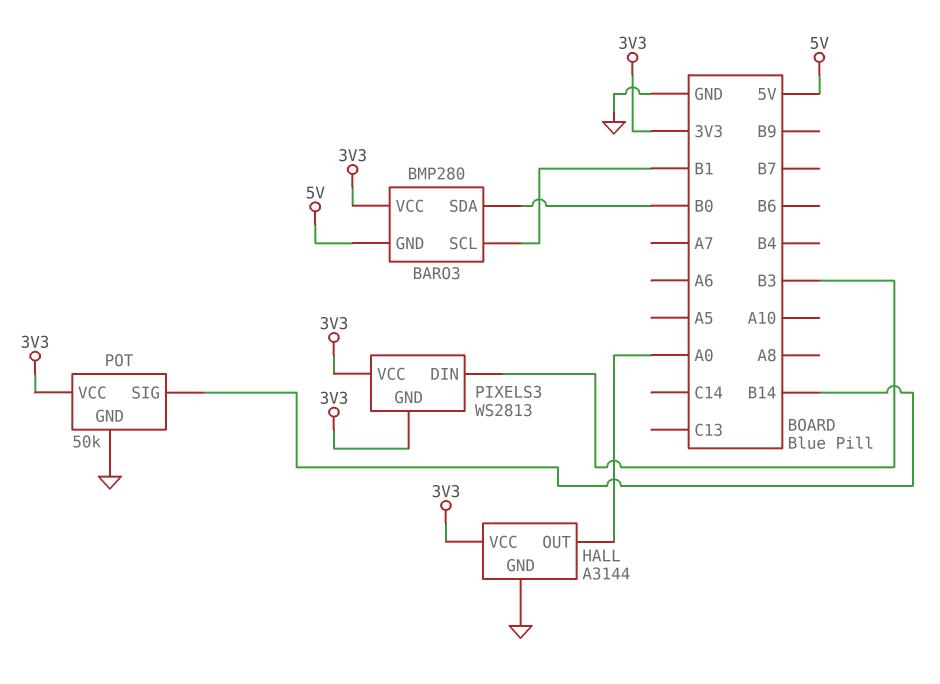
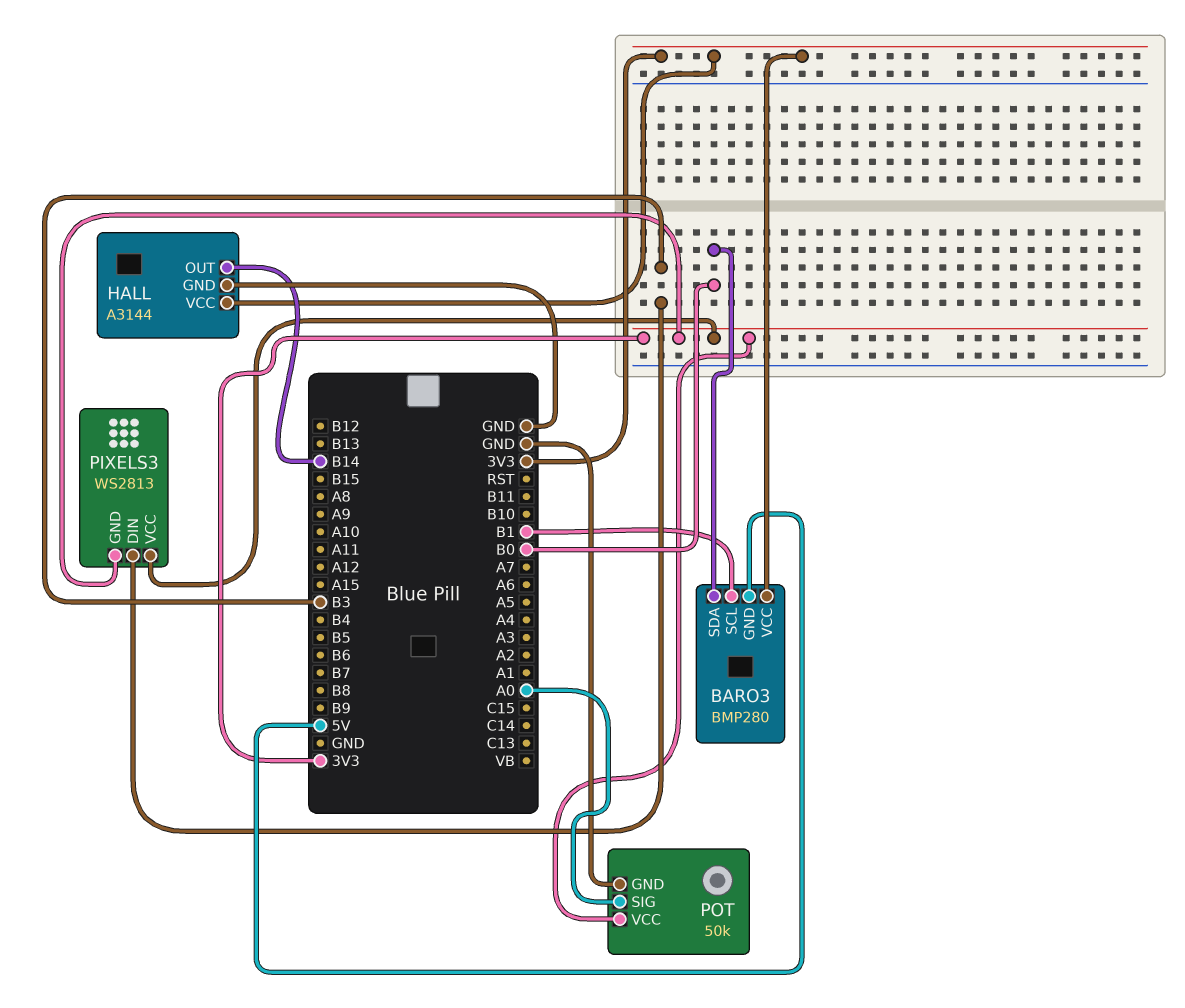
HALL pin OUT: A0 -> B14
POT pin SIG: B14 -> A0

